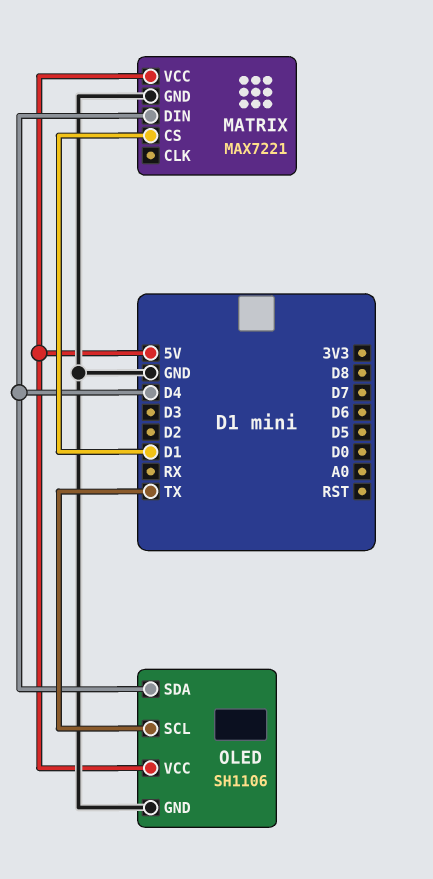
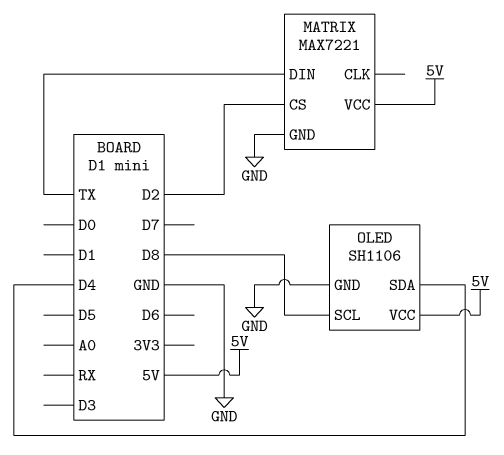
MATRIX pin CS: D1 -> D2
MATRIX pin DIN: D4 -> TX
OLED pin SCL: TX -> D8

